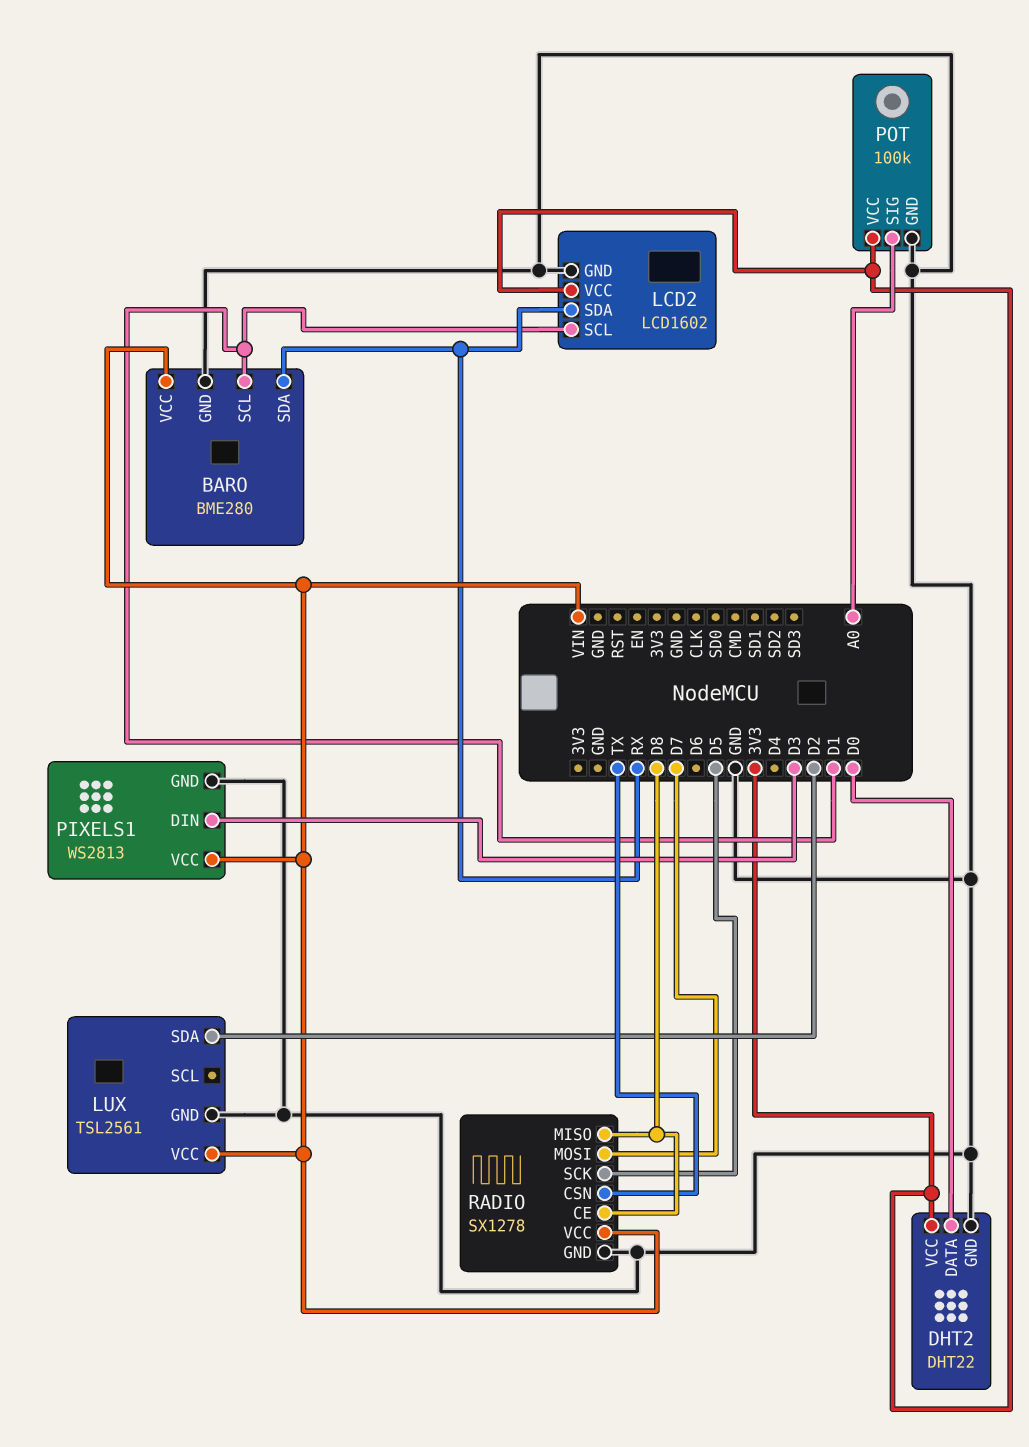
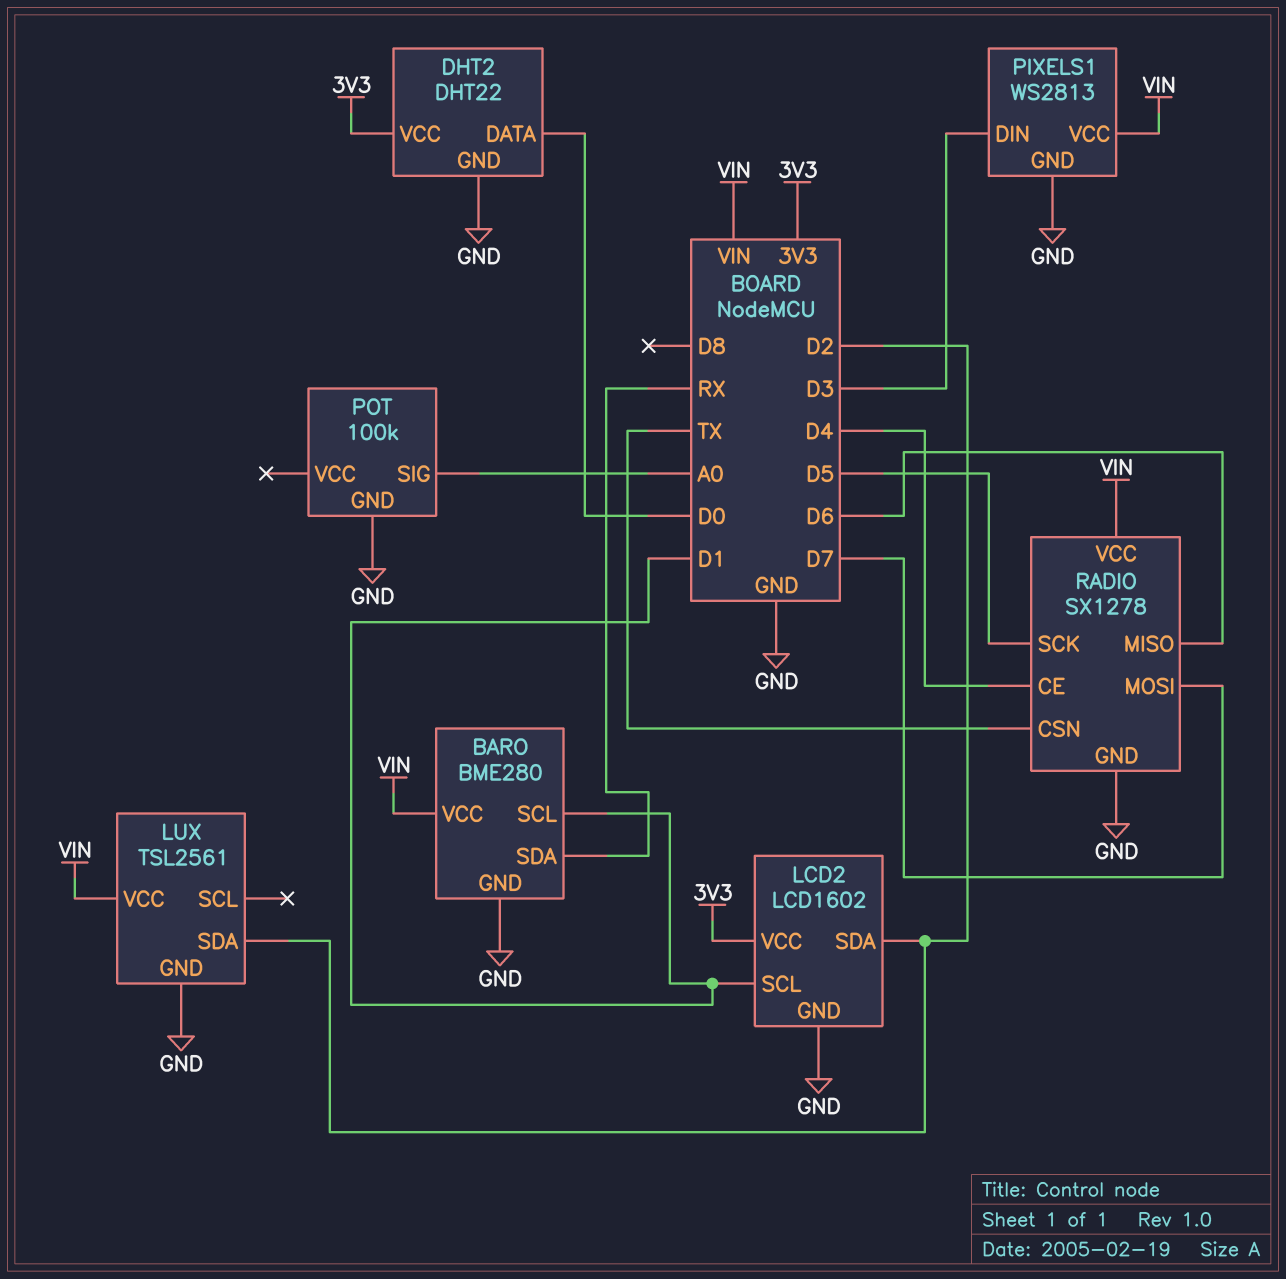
LCD2 pin SDA: RX -> D2
POT pin VCC: 3V3 -> none
RADIO pin CE: D8 -> D4
RADIO pin MISO: D8 -> D6

